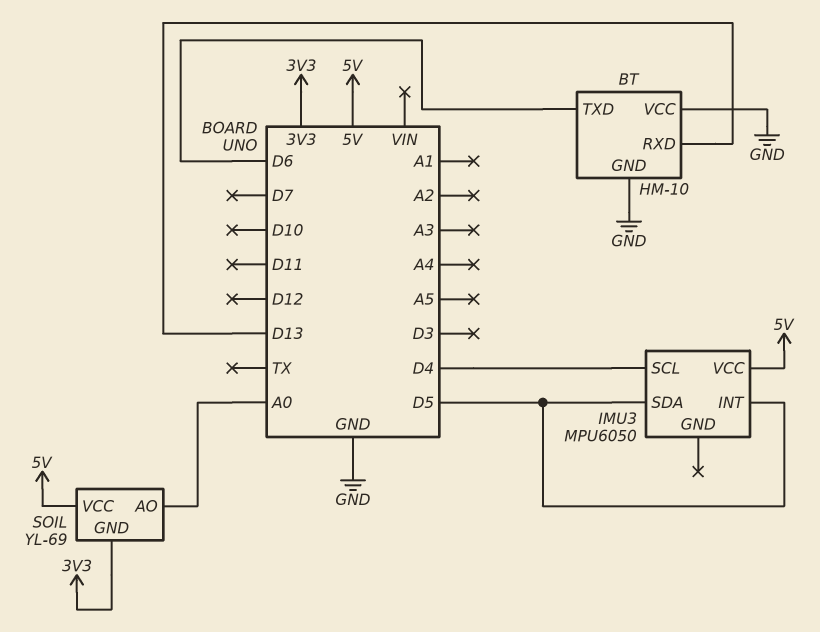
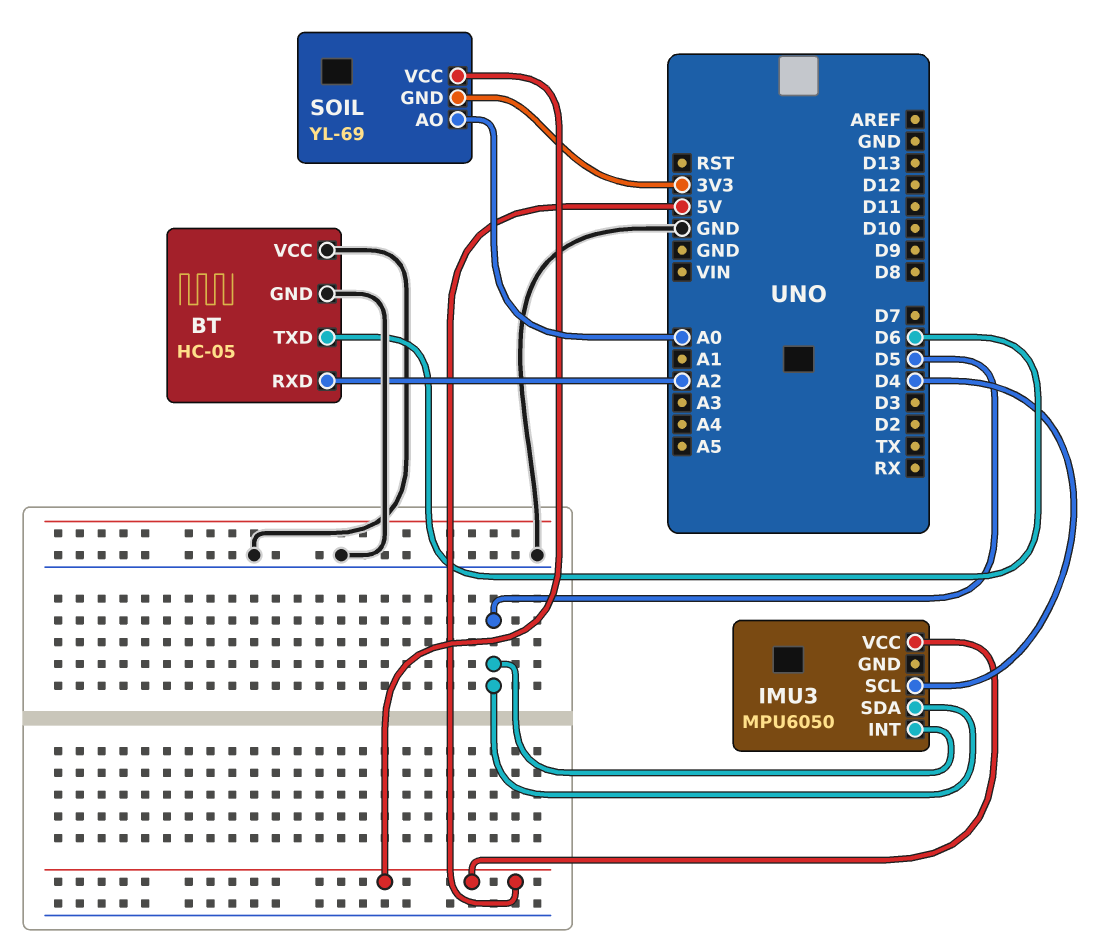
BT: HM-10 -> HC-05
BT pin RXD: D13 -> A2

